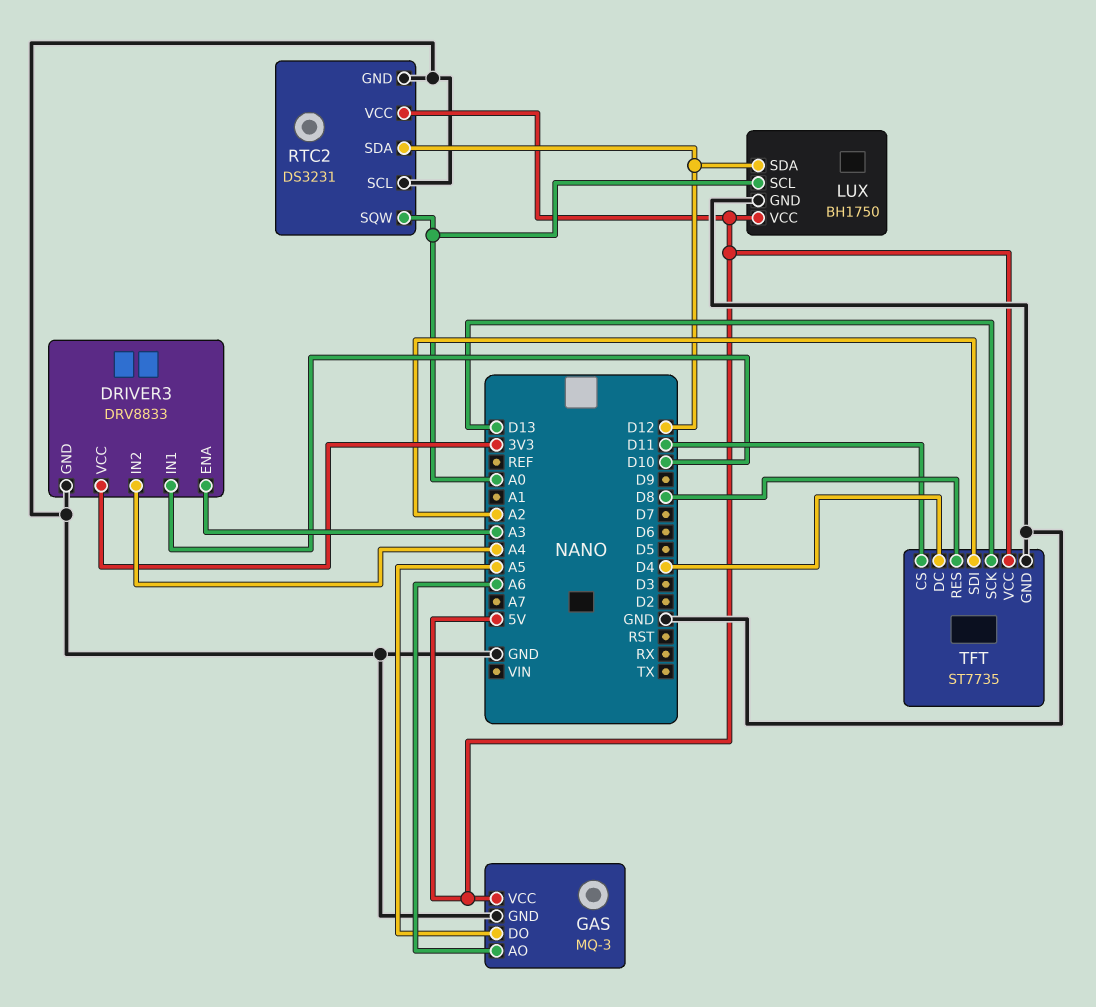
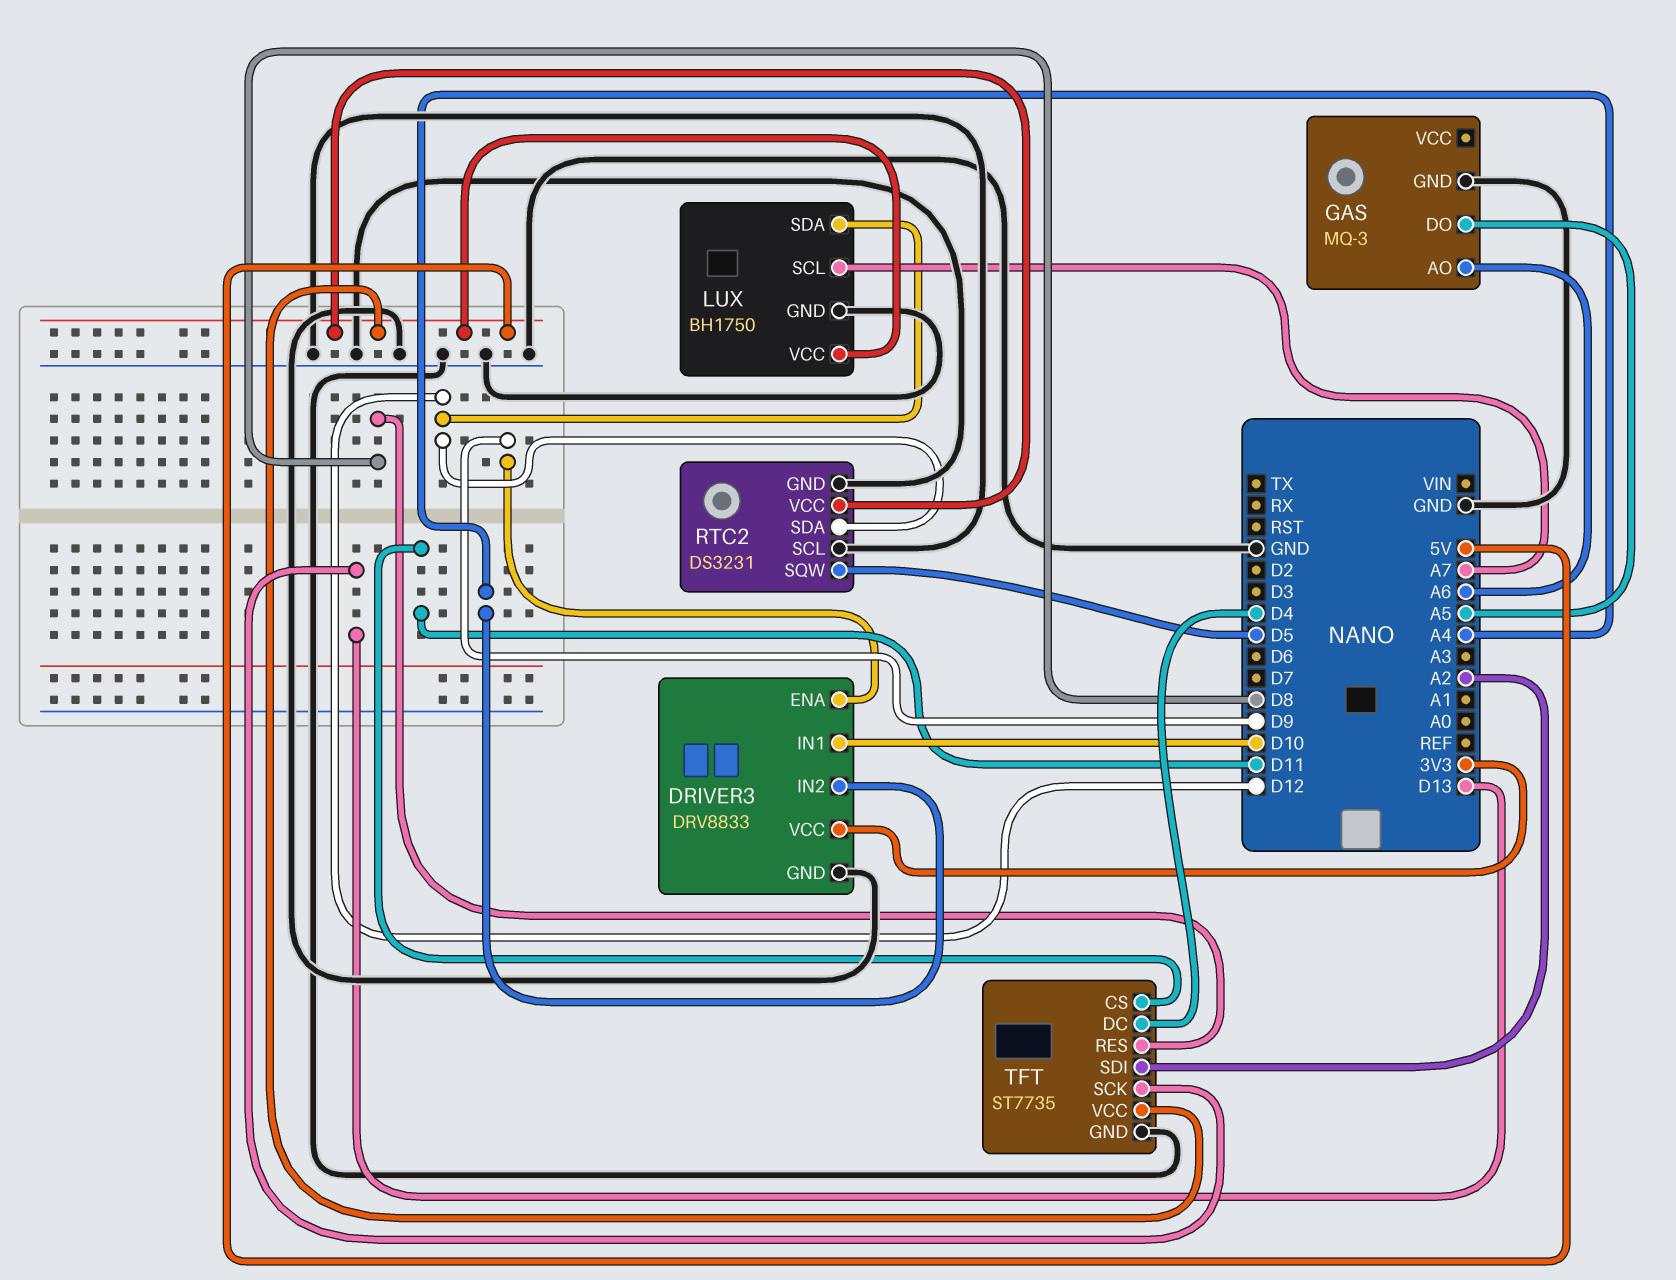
DRIVER3 pin ENA: A3 -> D9
GAS pin VCC: 5V -> none
LUX pin SCL: A0 -> A7
RTC2 pin SQW: A0 -> D5

